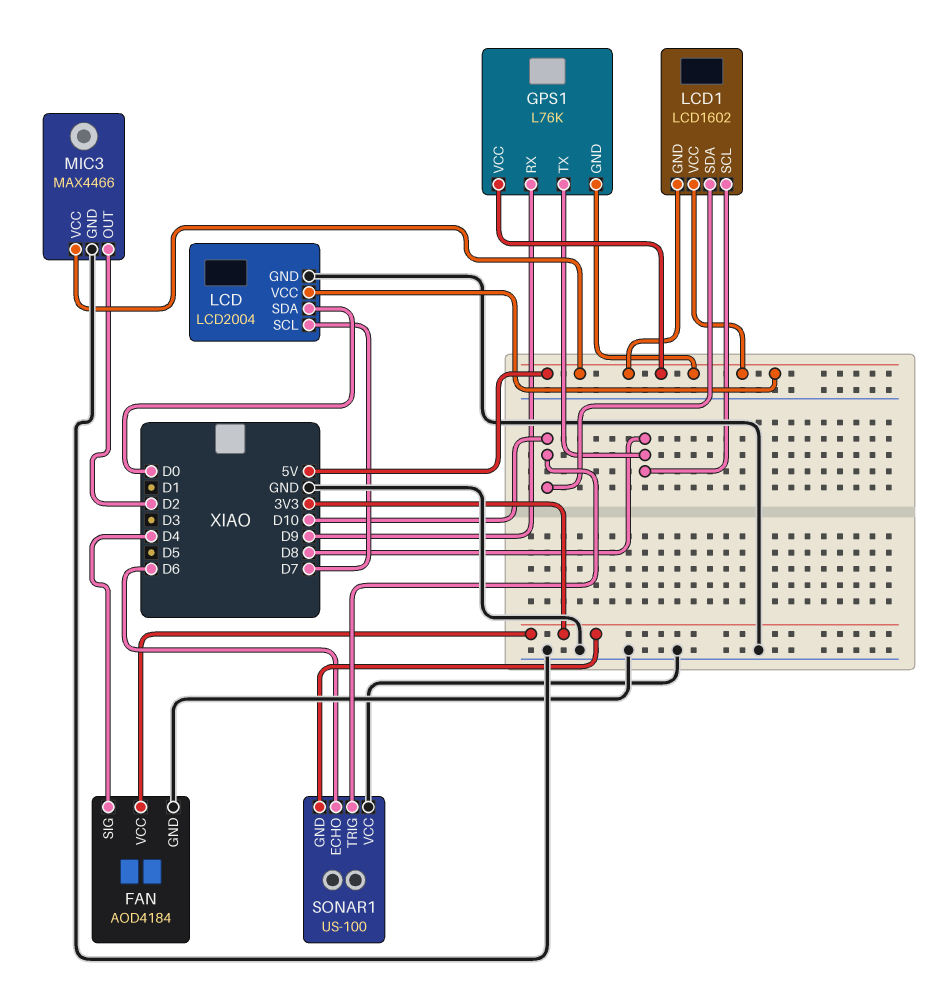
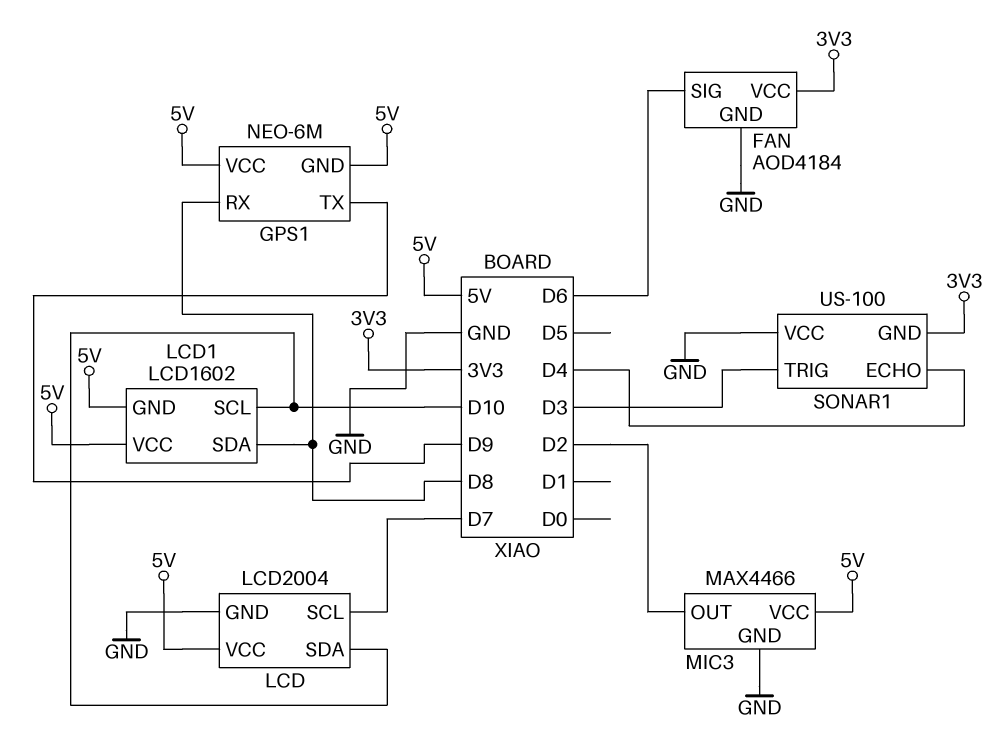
FAN pin SIG: D4 -> D6
GPS1: L76K -> NEO-6M
GPS1 pin RX: D9 -> D8
GPS1 pin TX: D8 -> D9
LCD pin SDA: D0 -> D10
LCD1 pin SCL: D8 -> D10
LCD1 pin SDA: D10 -> D8
SONAR1 pin ECHO: D6 -> D4
SONAR1 pin TRIG: D10 -> D3

